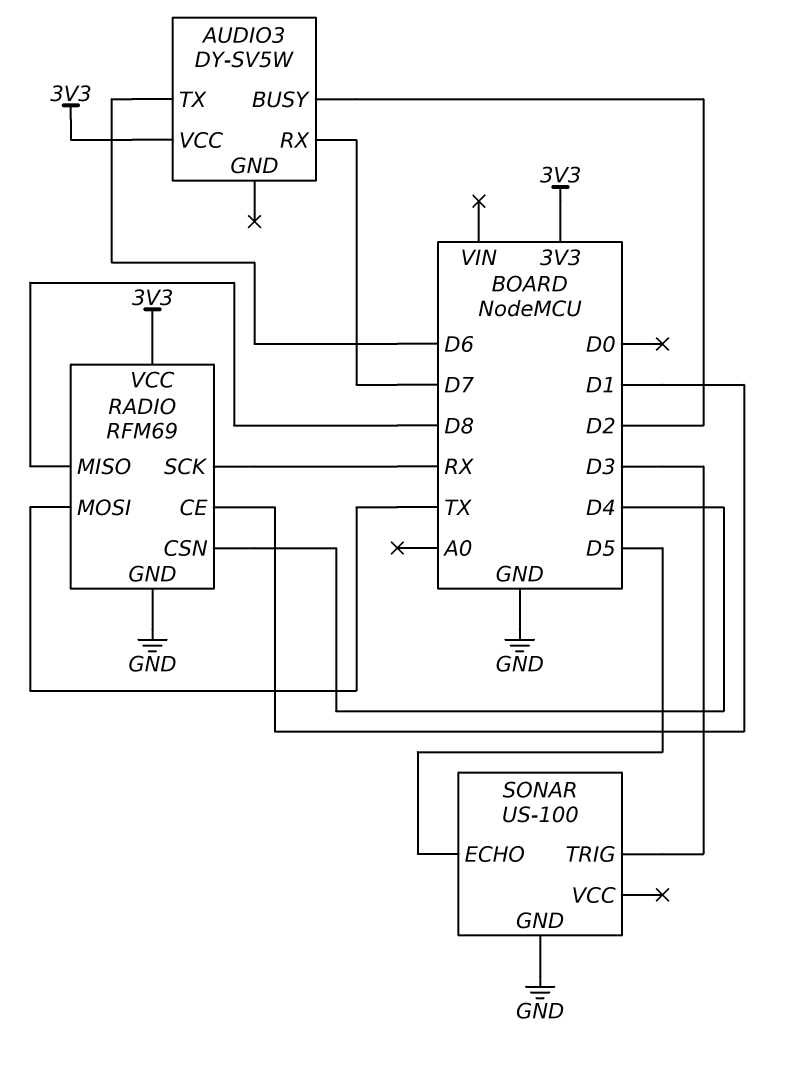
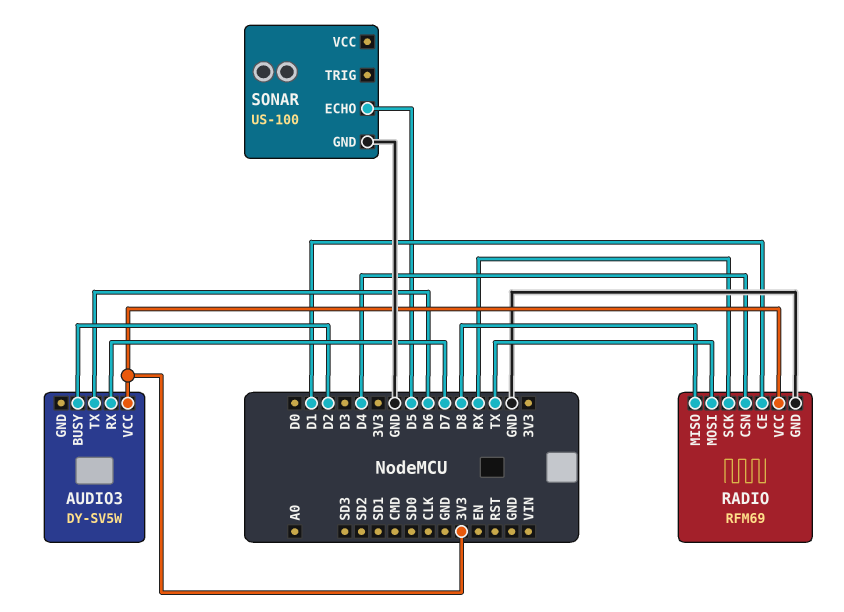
SONAR pin TRIG: D3 -> none

